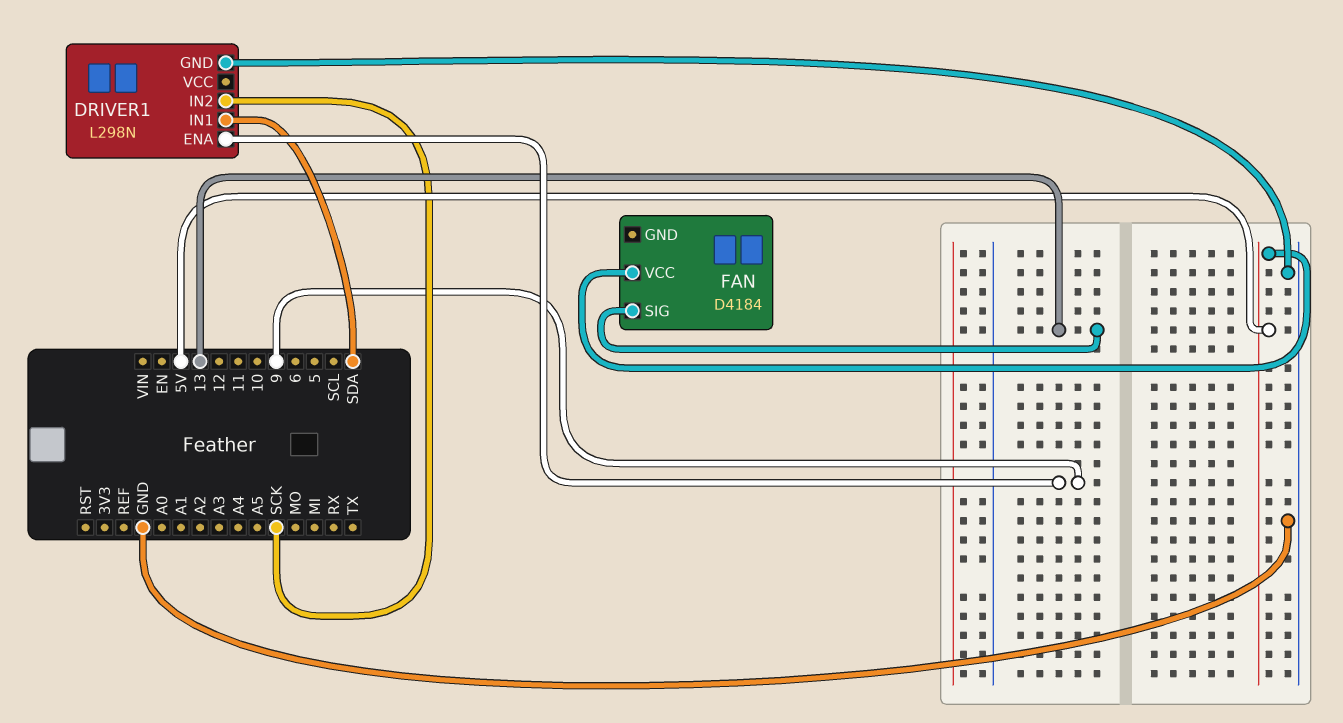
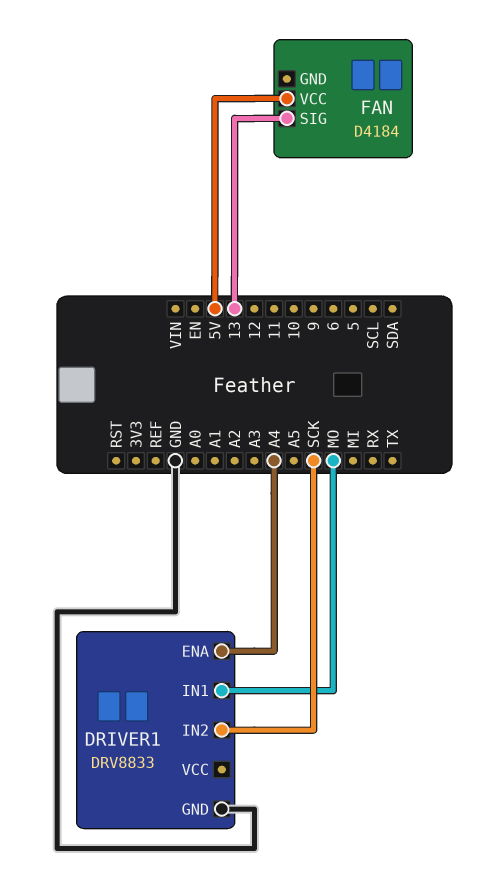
DRIVER1: L298N -> DRV8833
DRIVER1 pin ENA: 9 -> A4
DRIVER1 pin IN1: SDA -> MO

